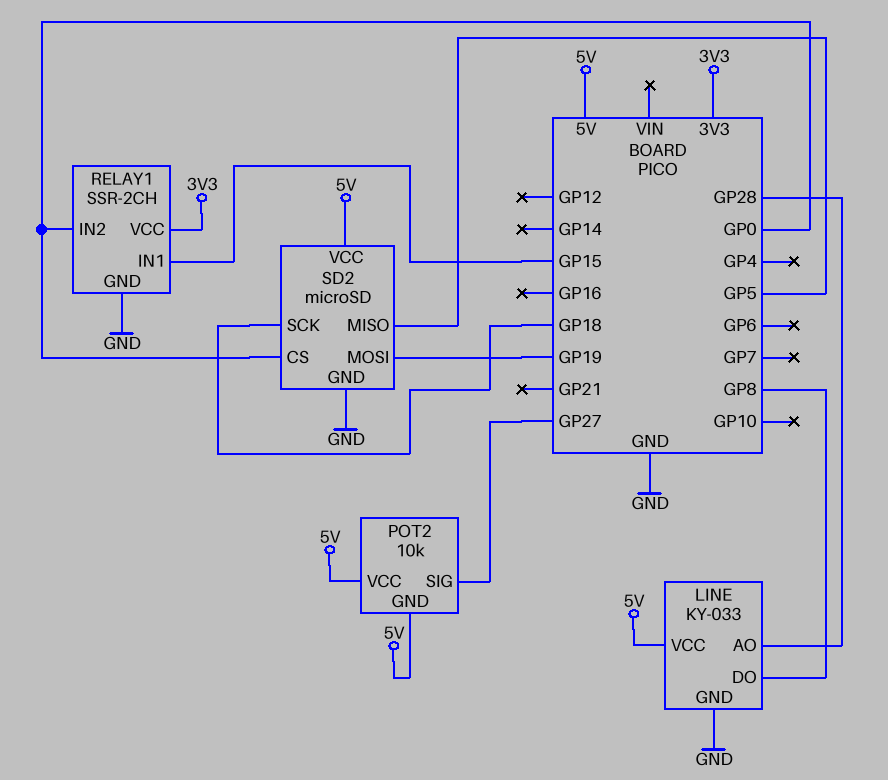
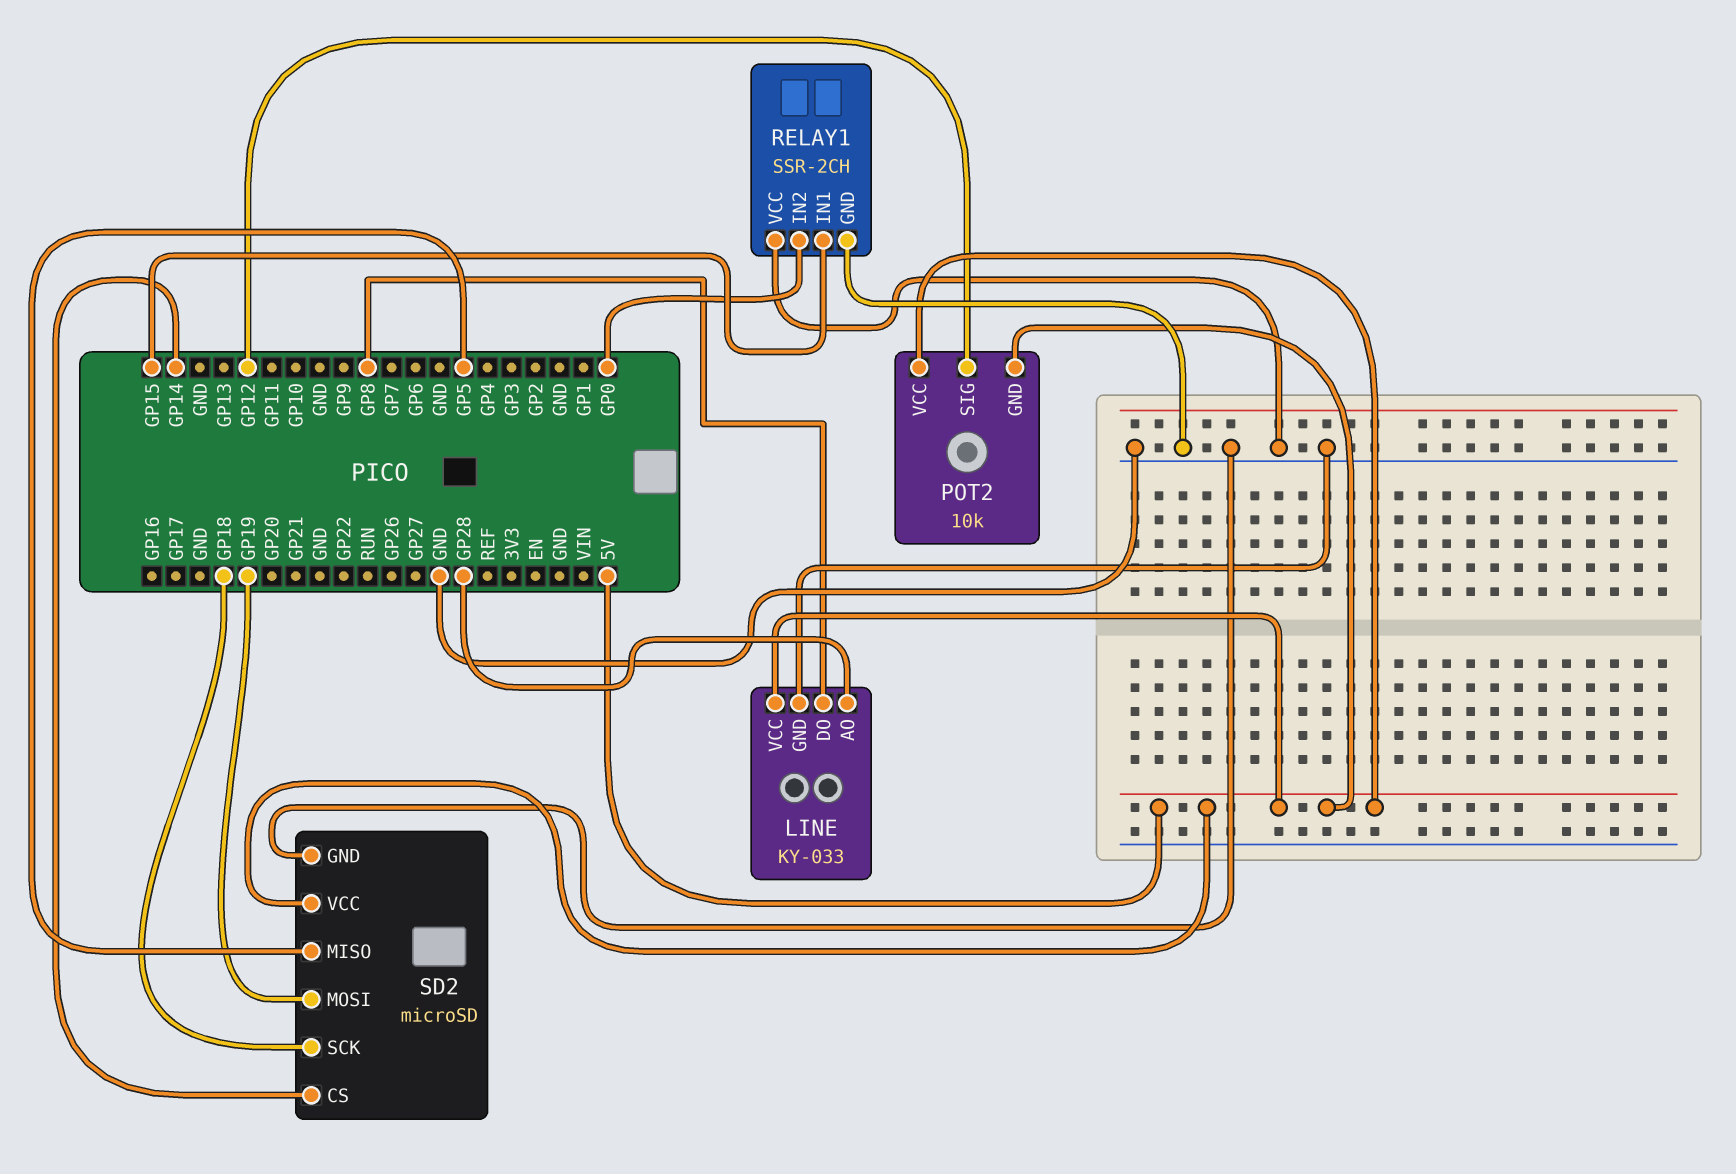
POT2 pin SIG: GP27 -> GP12
RELAY1 pin VCC: 3V3 -> GND
SD2 pin CS: GP0 -> GP14

